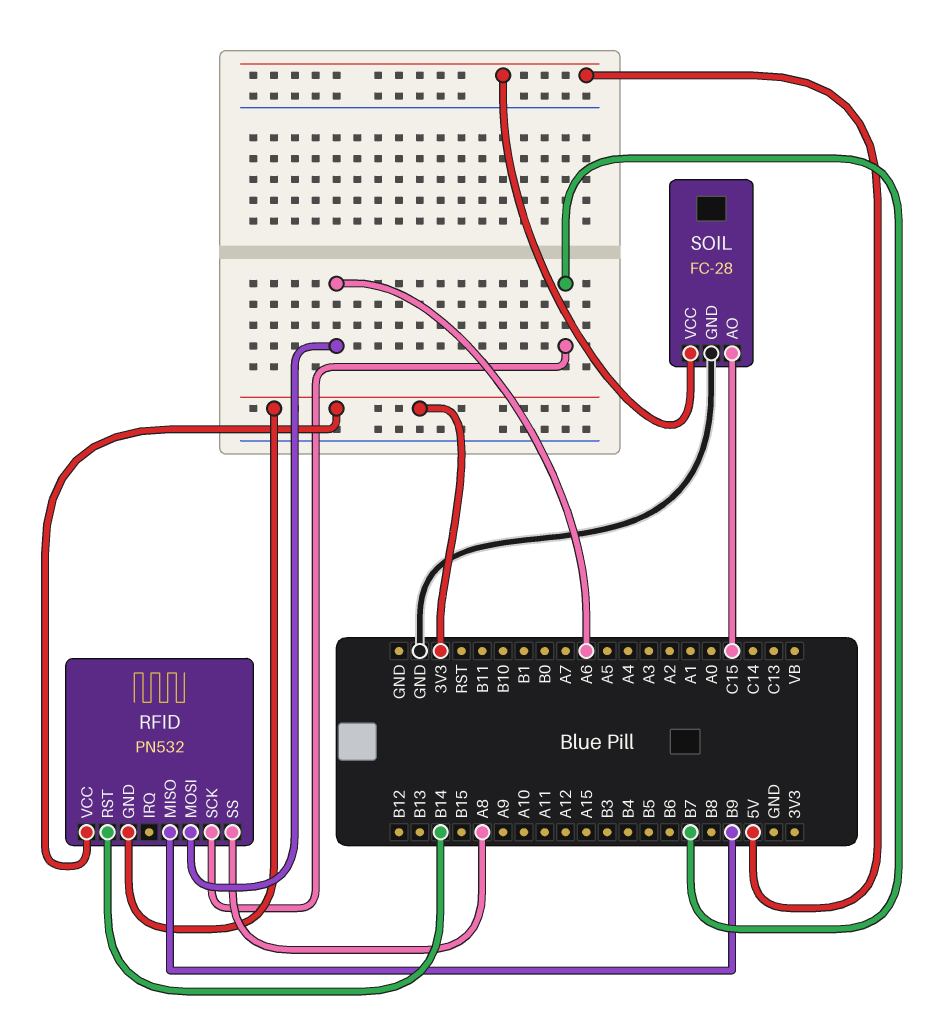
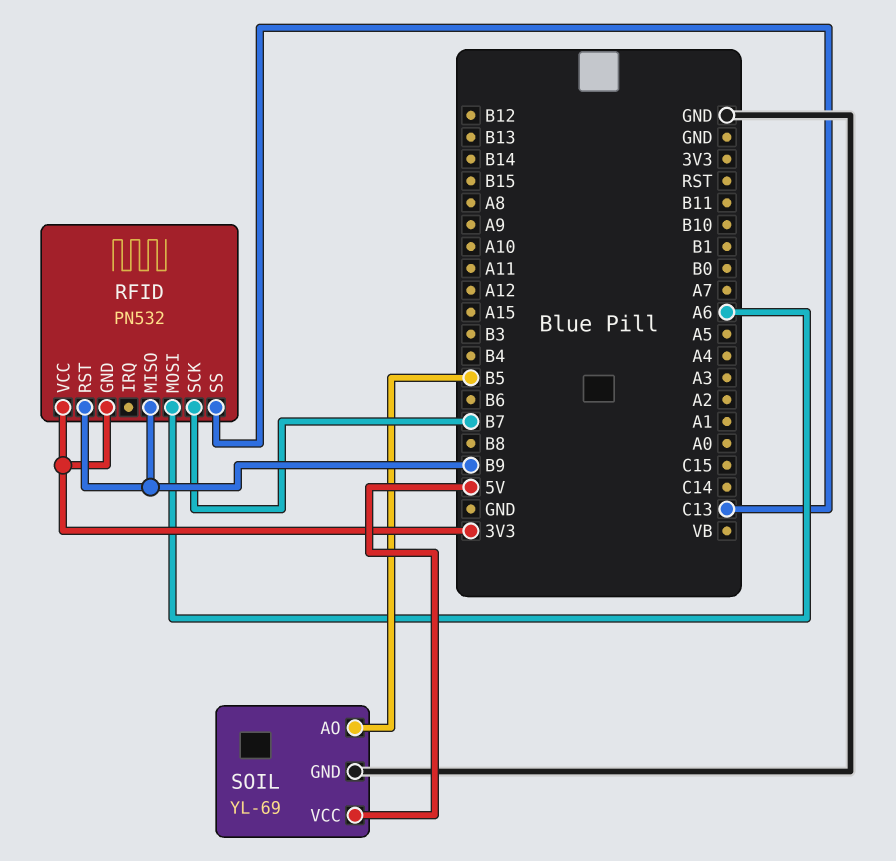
RFID pin RST: B14 -> B9
RFID pin SS: A8 -> C13
SOIL: FC-28 -> YL-69
SOIL pin AO: C15 -> B5

